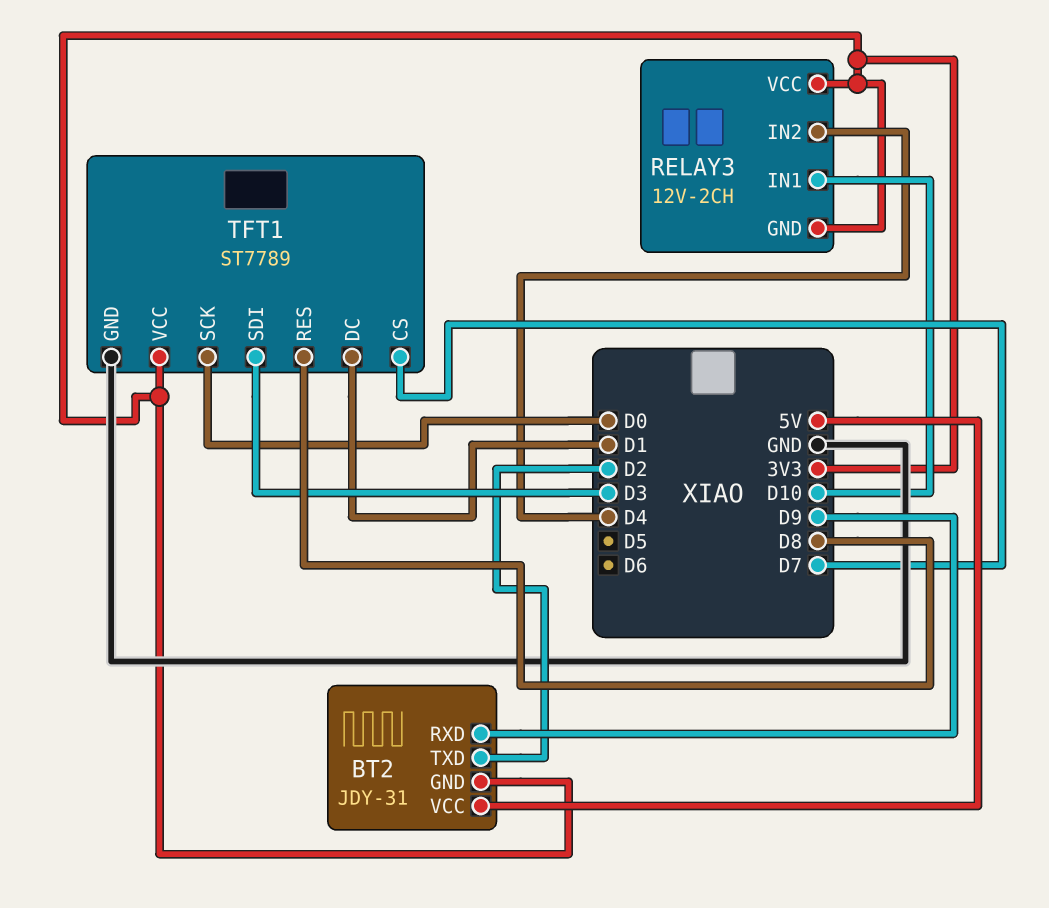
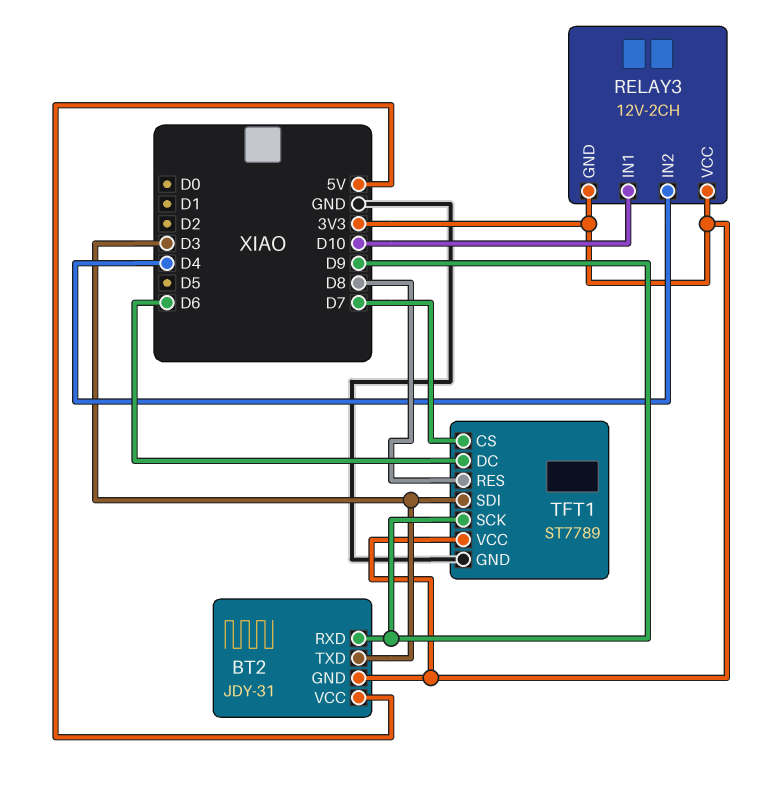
BT2 pin TXD: D2 -> D3
TFT1 pin DC: D1 -> D6
TFT1 pin SCK: D0 -> D9

